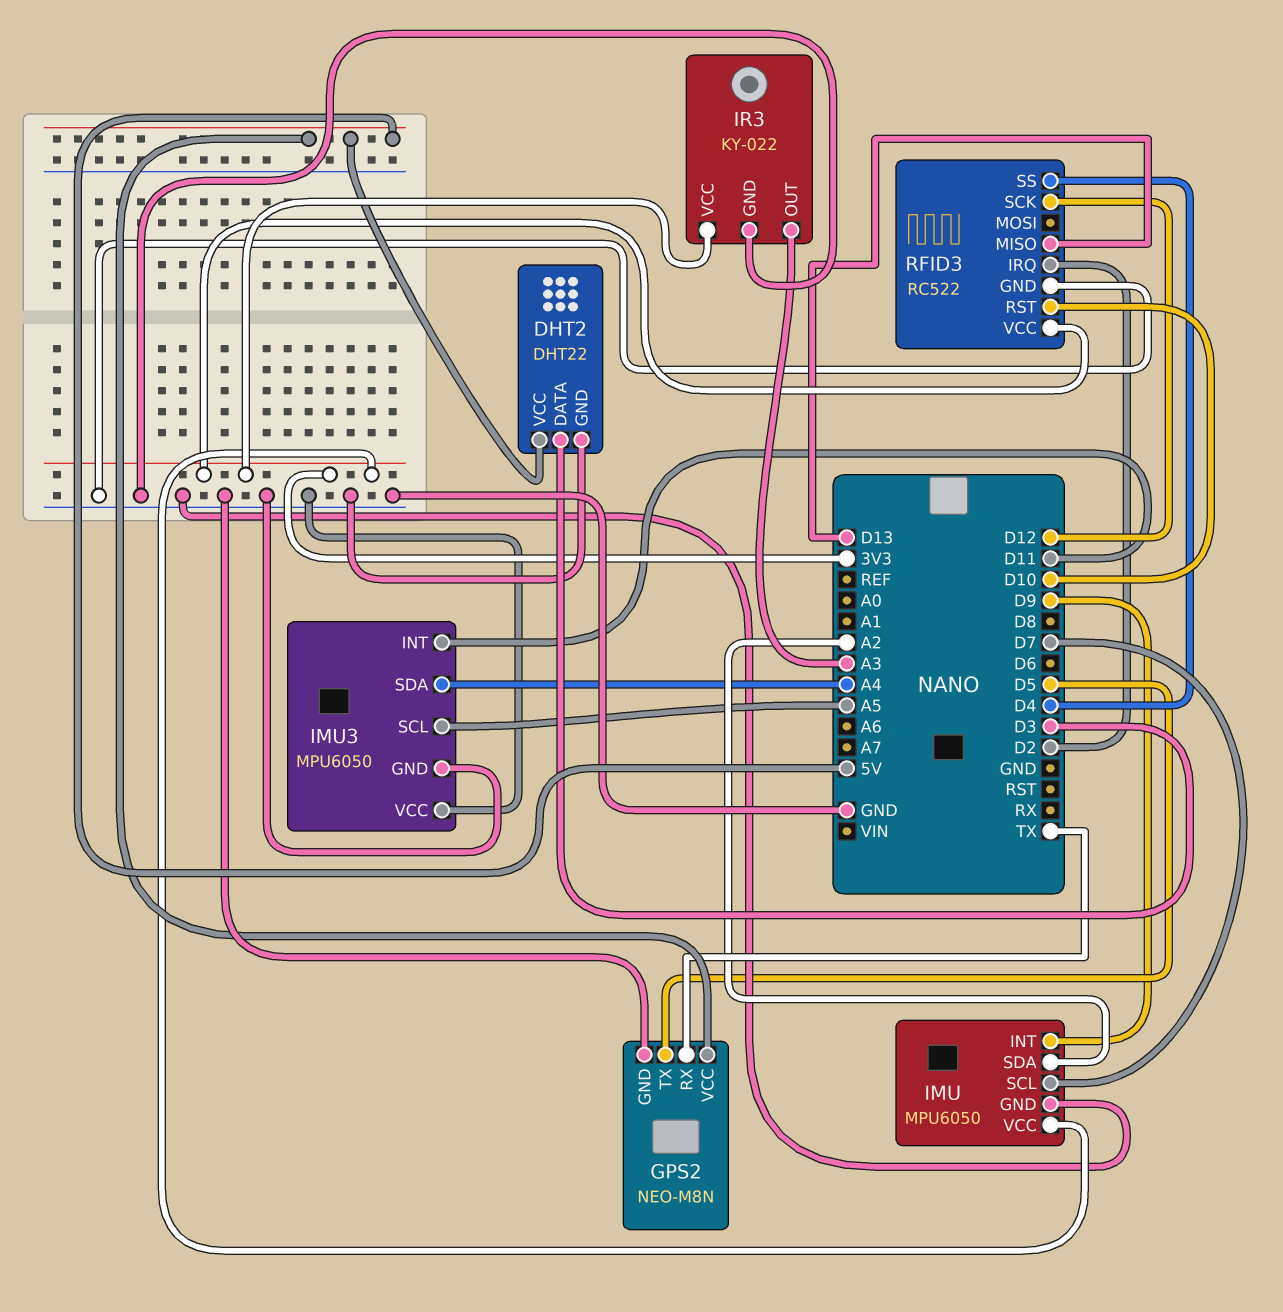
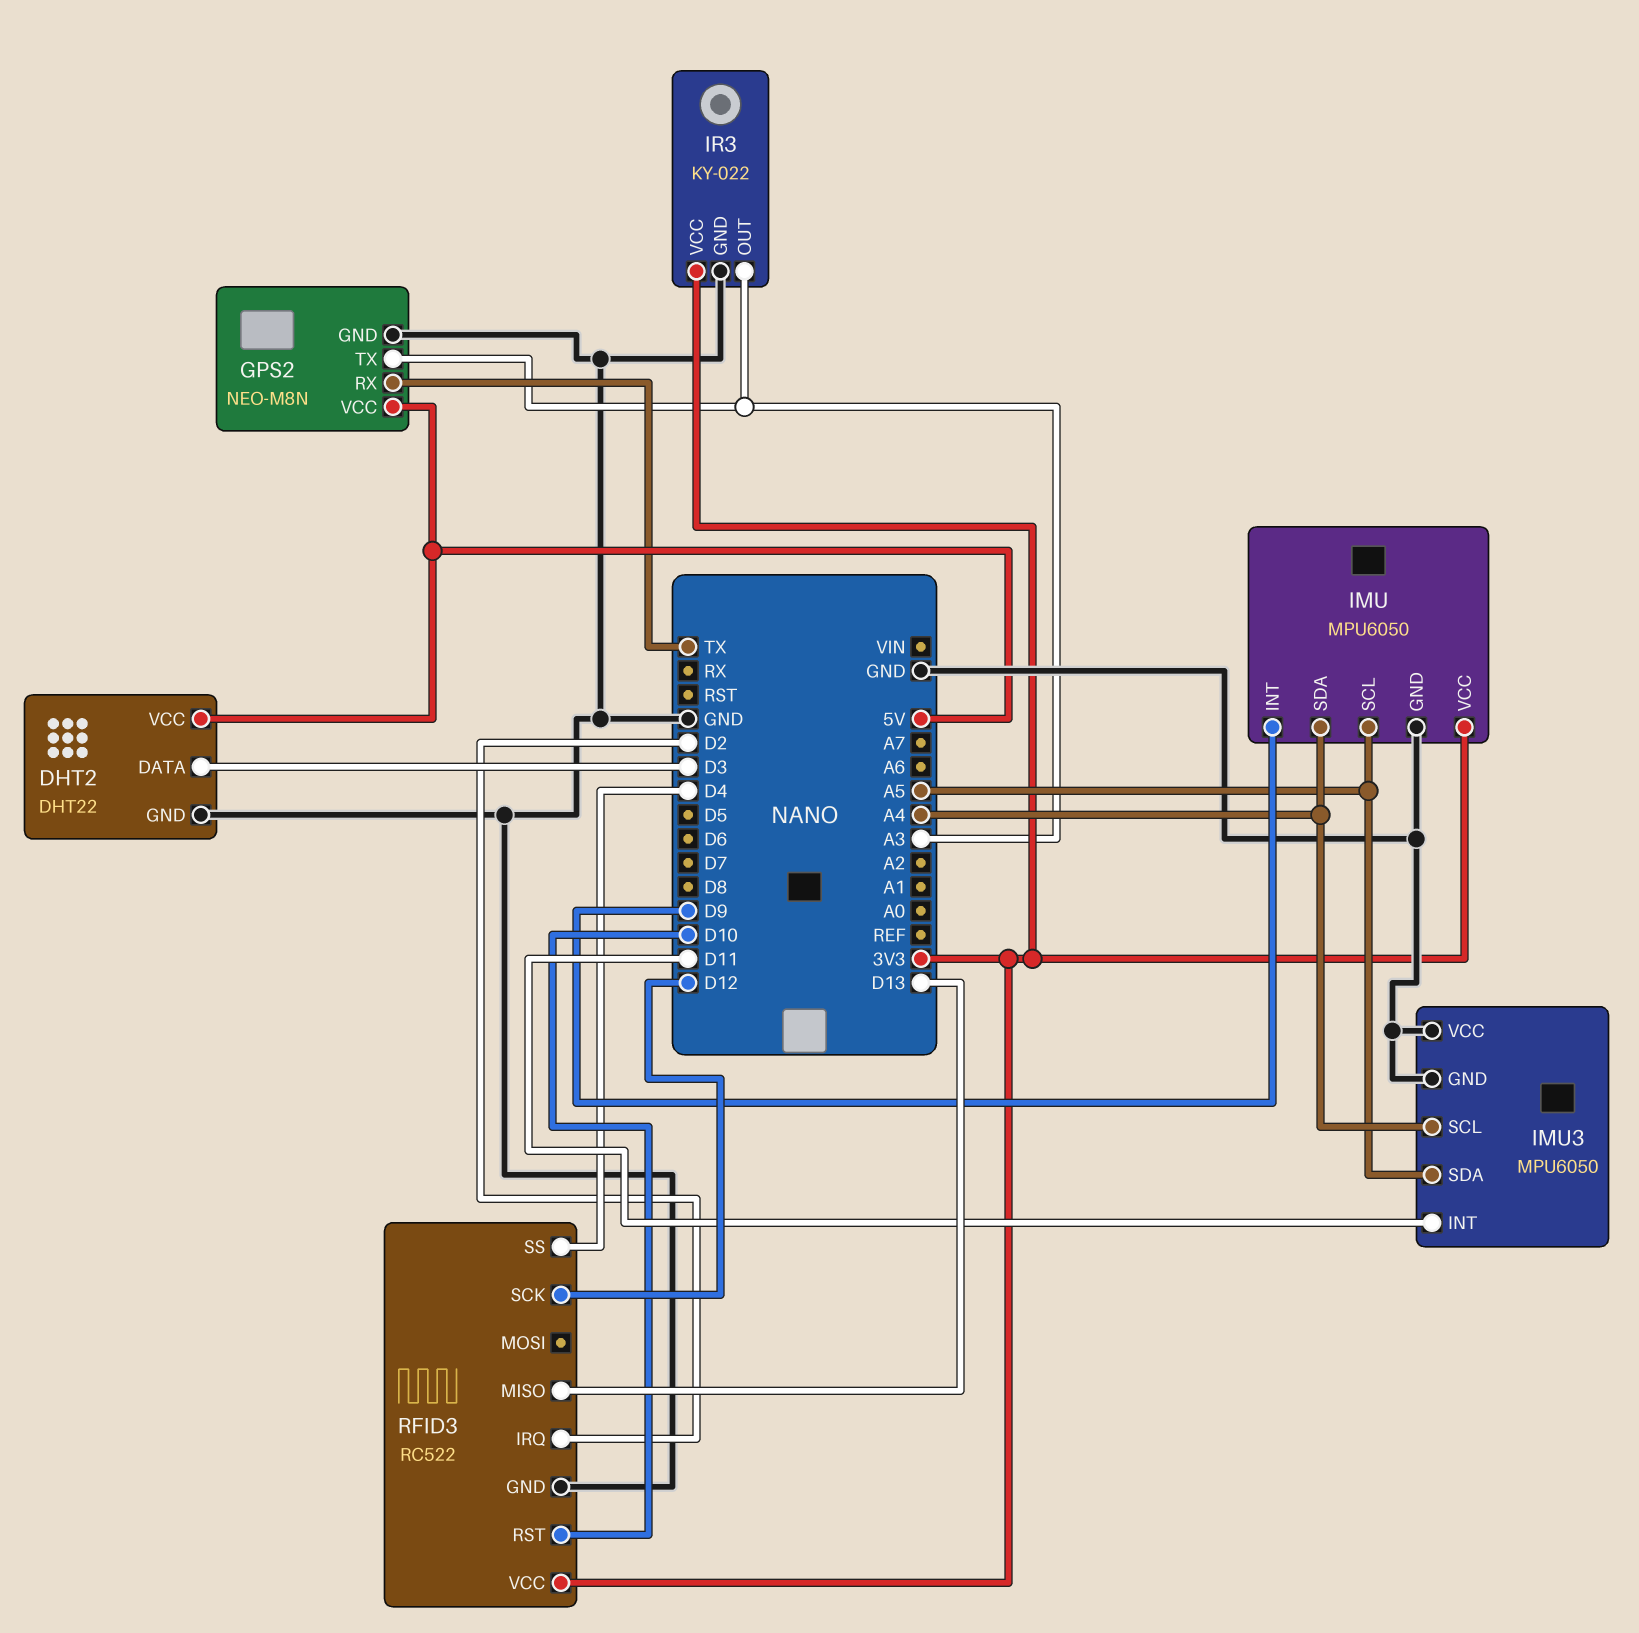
GPS2 pin TX: D5 -> A3
IMU pin SCL: D7 -> A5
IMU pin SDA: A2 -> A4
IMU3 pin SCL: A5 -> A4
IMU3 pin SDA: A4 -> A5

